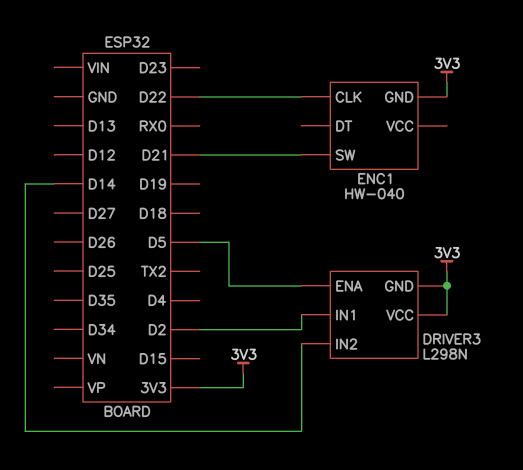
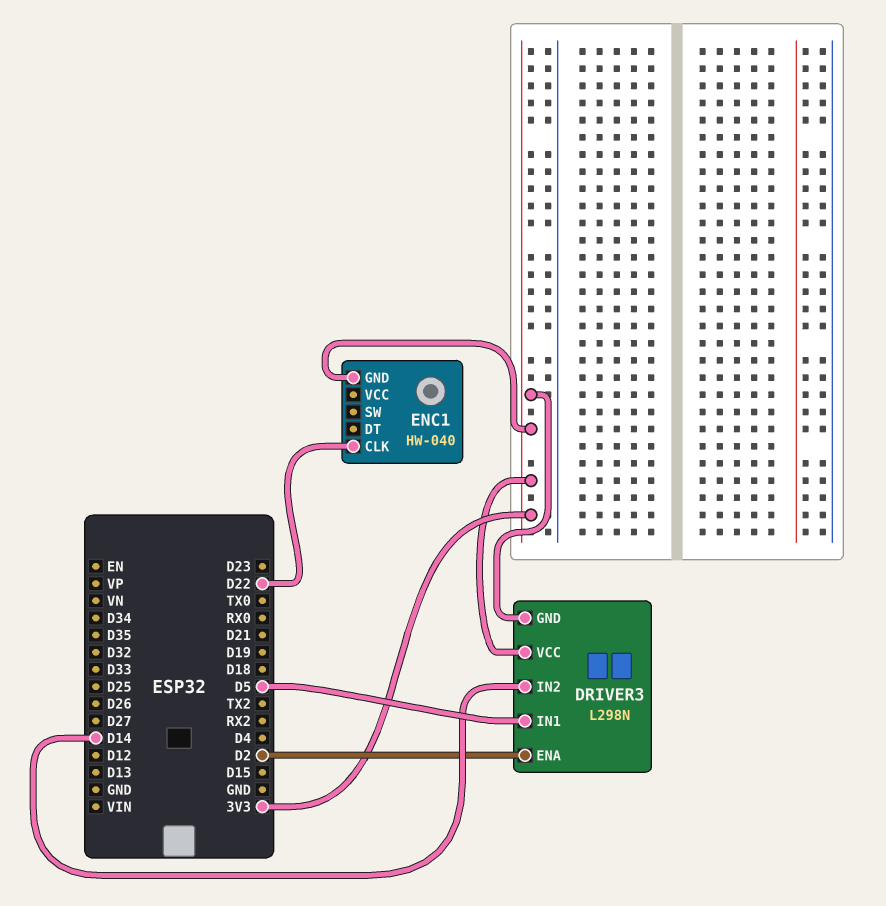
DRIVER3 pin ENA: D5 -> D2
DRIVER3 pin IN1: D2 -> D5
ENC1 pin SW: D21 -> none

